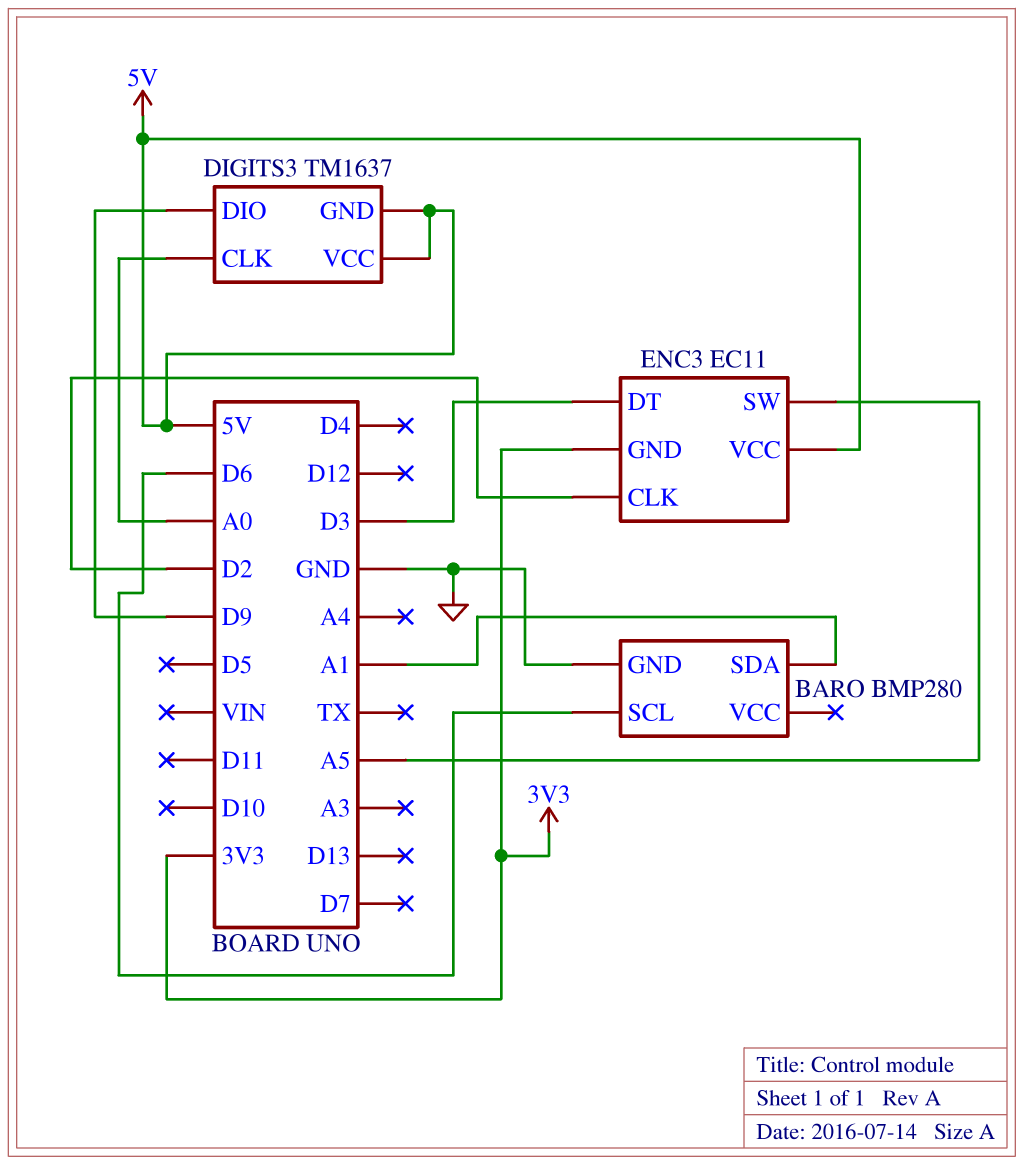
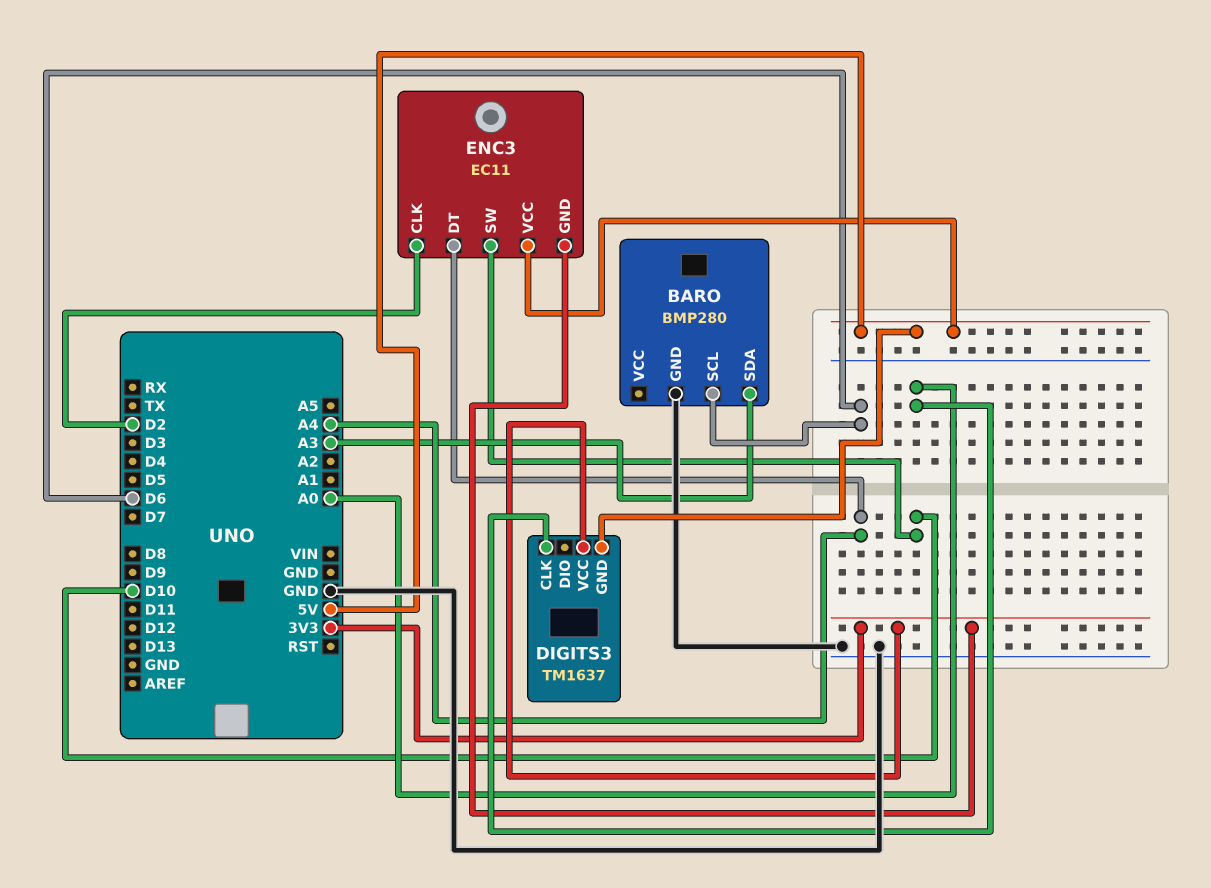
BARO pin SDA: A1 -> A3
DIGITS3 pin DIO: D9 -> none
DIGITS3 pin VCC: 5V -> 3V3
ENC3 pin DT: D3 -> A4
ENC3 pin SW: A5 -> D10

